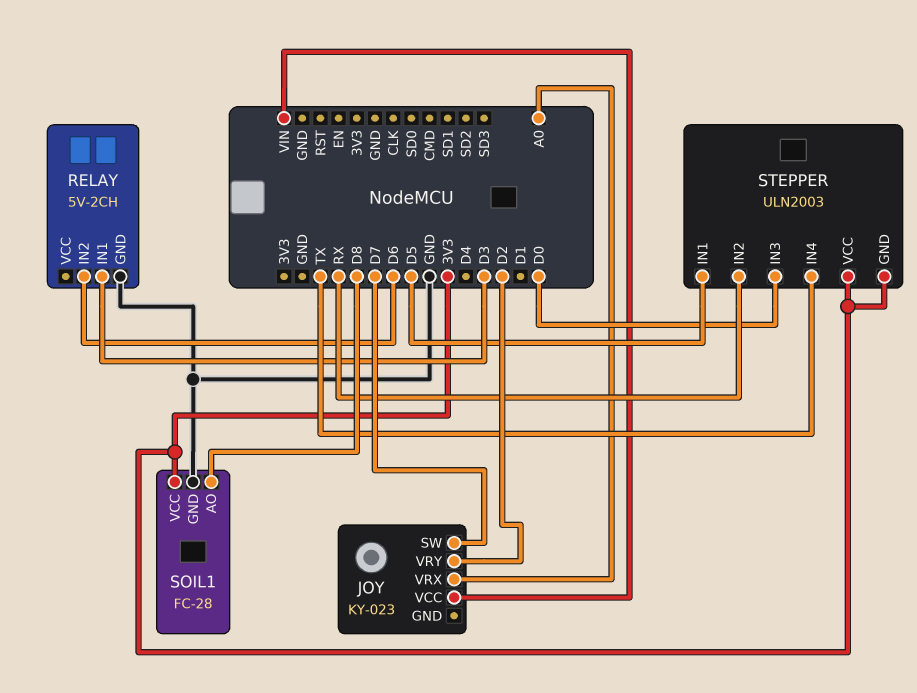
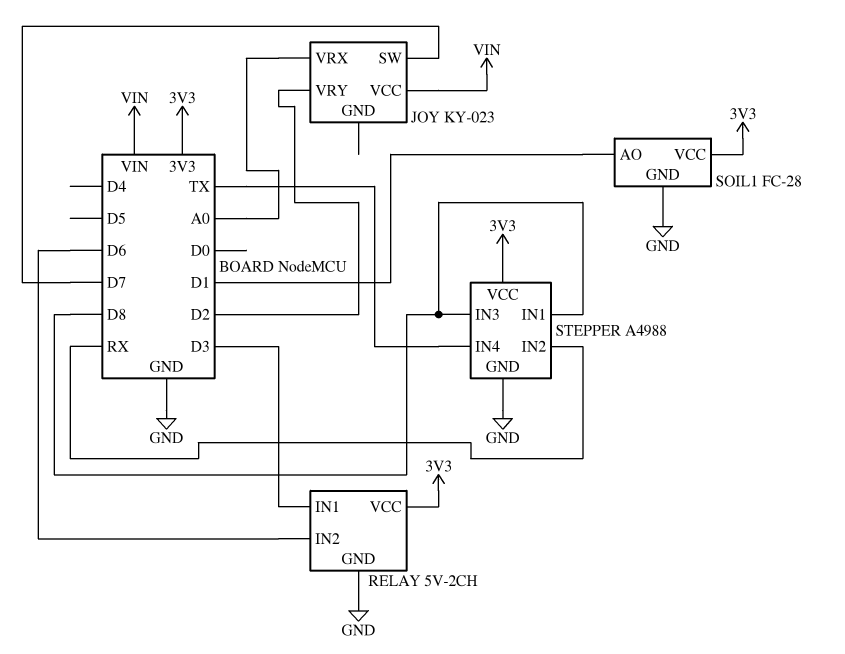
RELAY pin VCC: none -> 3V3
SOIL1 pin AO: D8 -> D1
STEPPER: ULN2003 -> A4988
STEPPER pin GND: 3V3 -> GND
STEPPER pin IN1: D5 -> D8
STEPPER pin IN3: D0 -> D8

